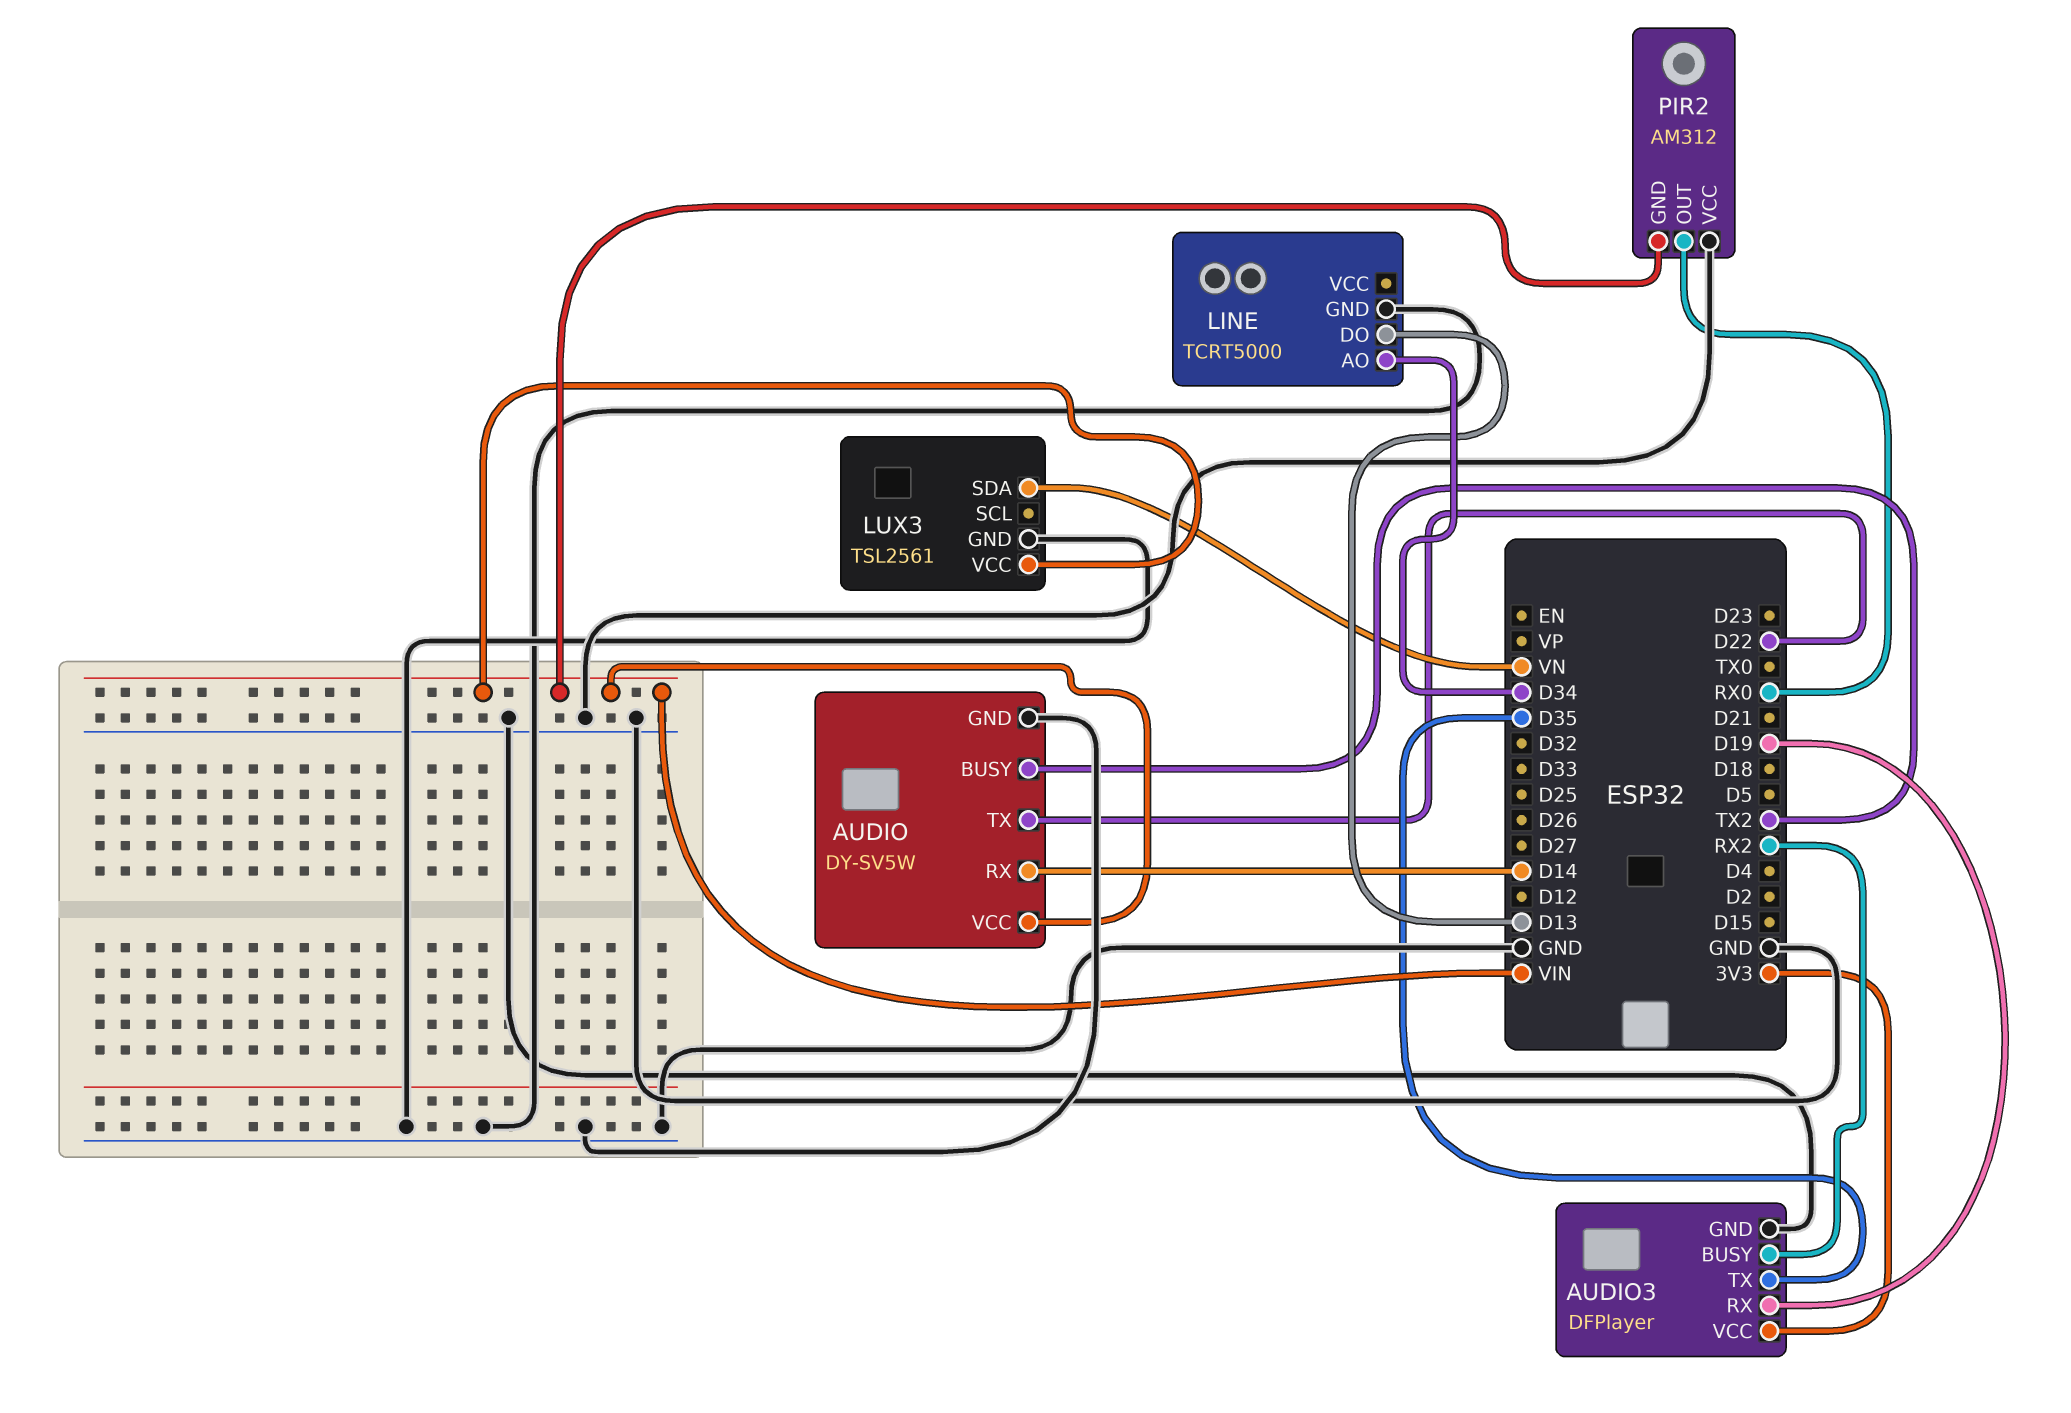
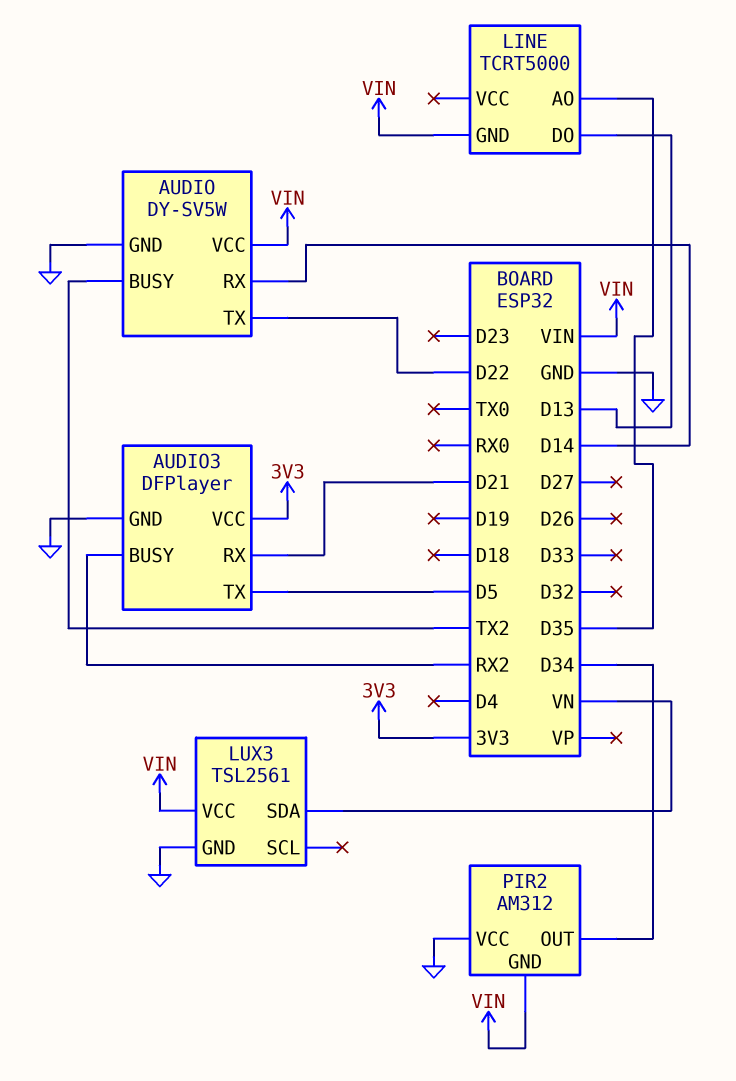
AUDIO3 pin RX: D19 -> D21
AUDIO3 pin TX: D35 -> D5
LINE pin AO: D34 -> D35
LINE pin GND: GND -> VIN
PIR2 pin OUT: RX0 -> D34

